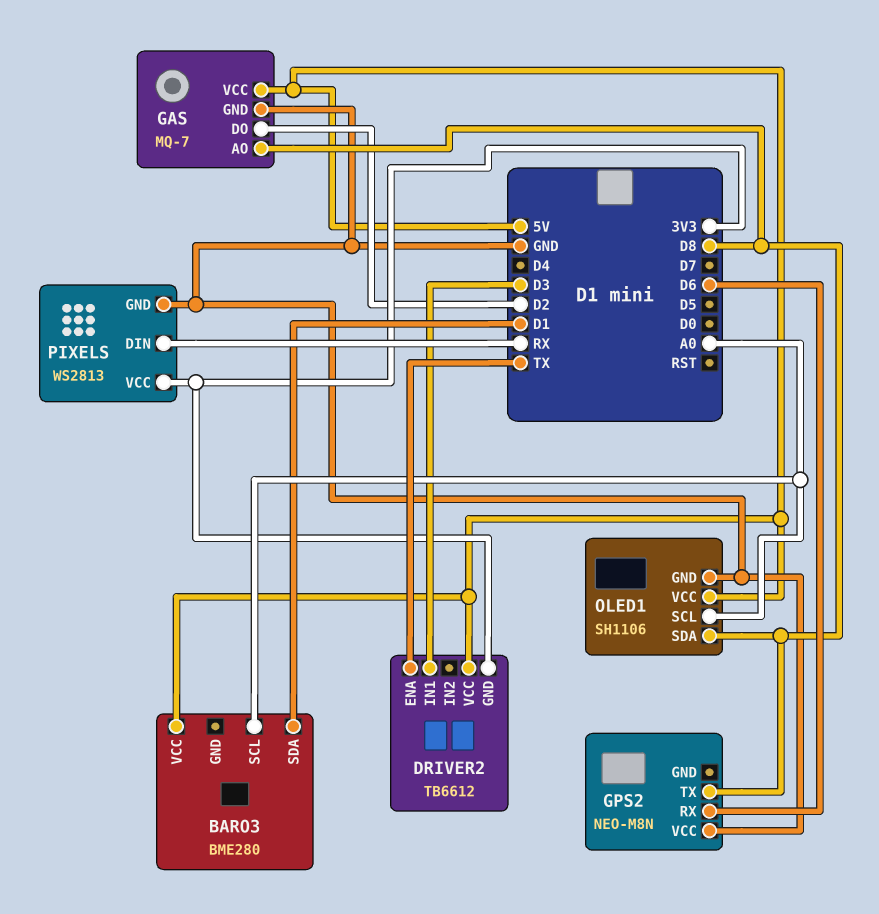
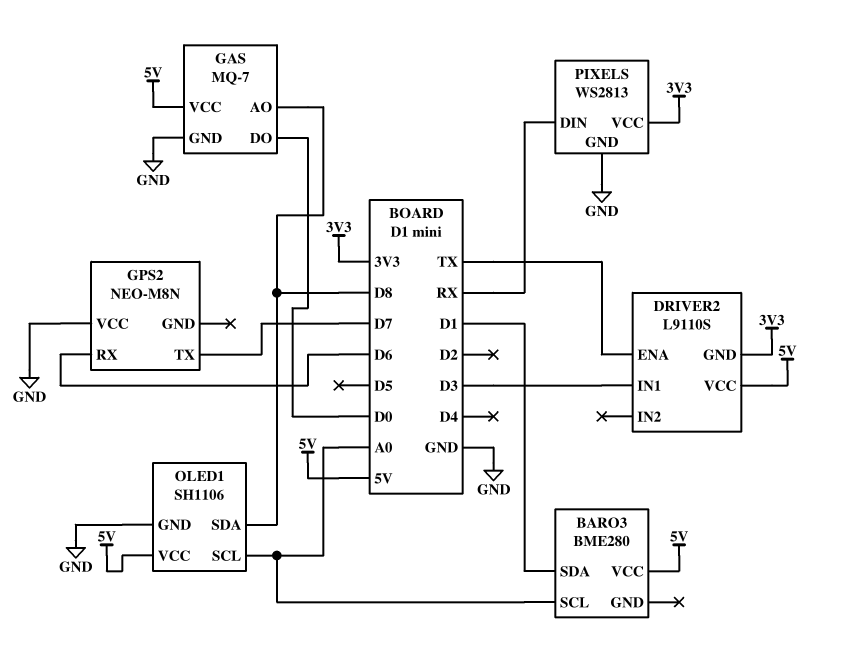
DRIVER2: TB6612 -> L9110S
GAS pin DO: D2 -> D0
GPS2 pin TX: D8 -> D7

